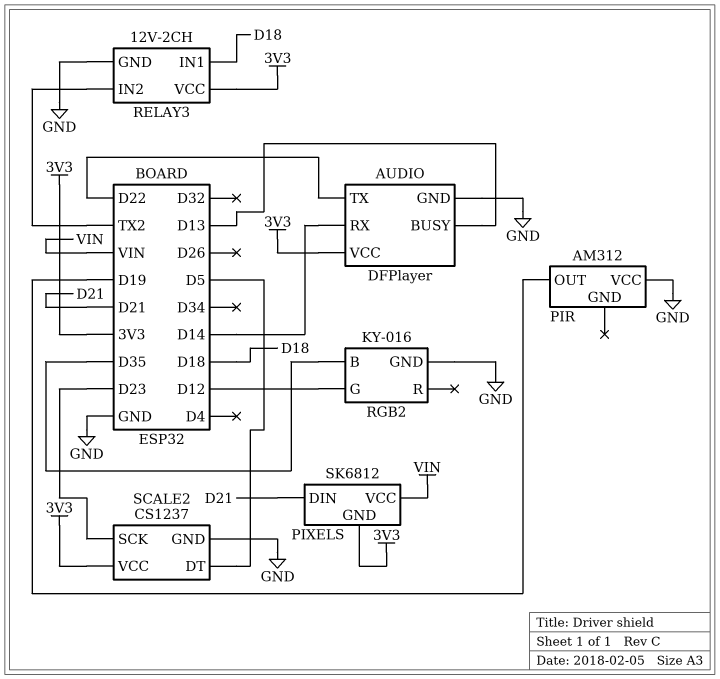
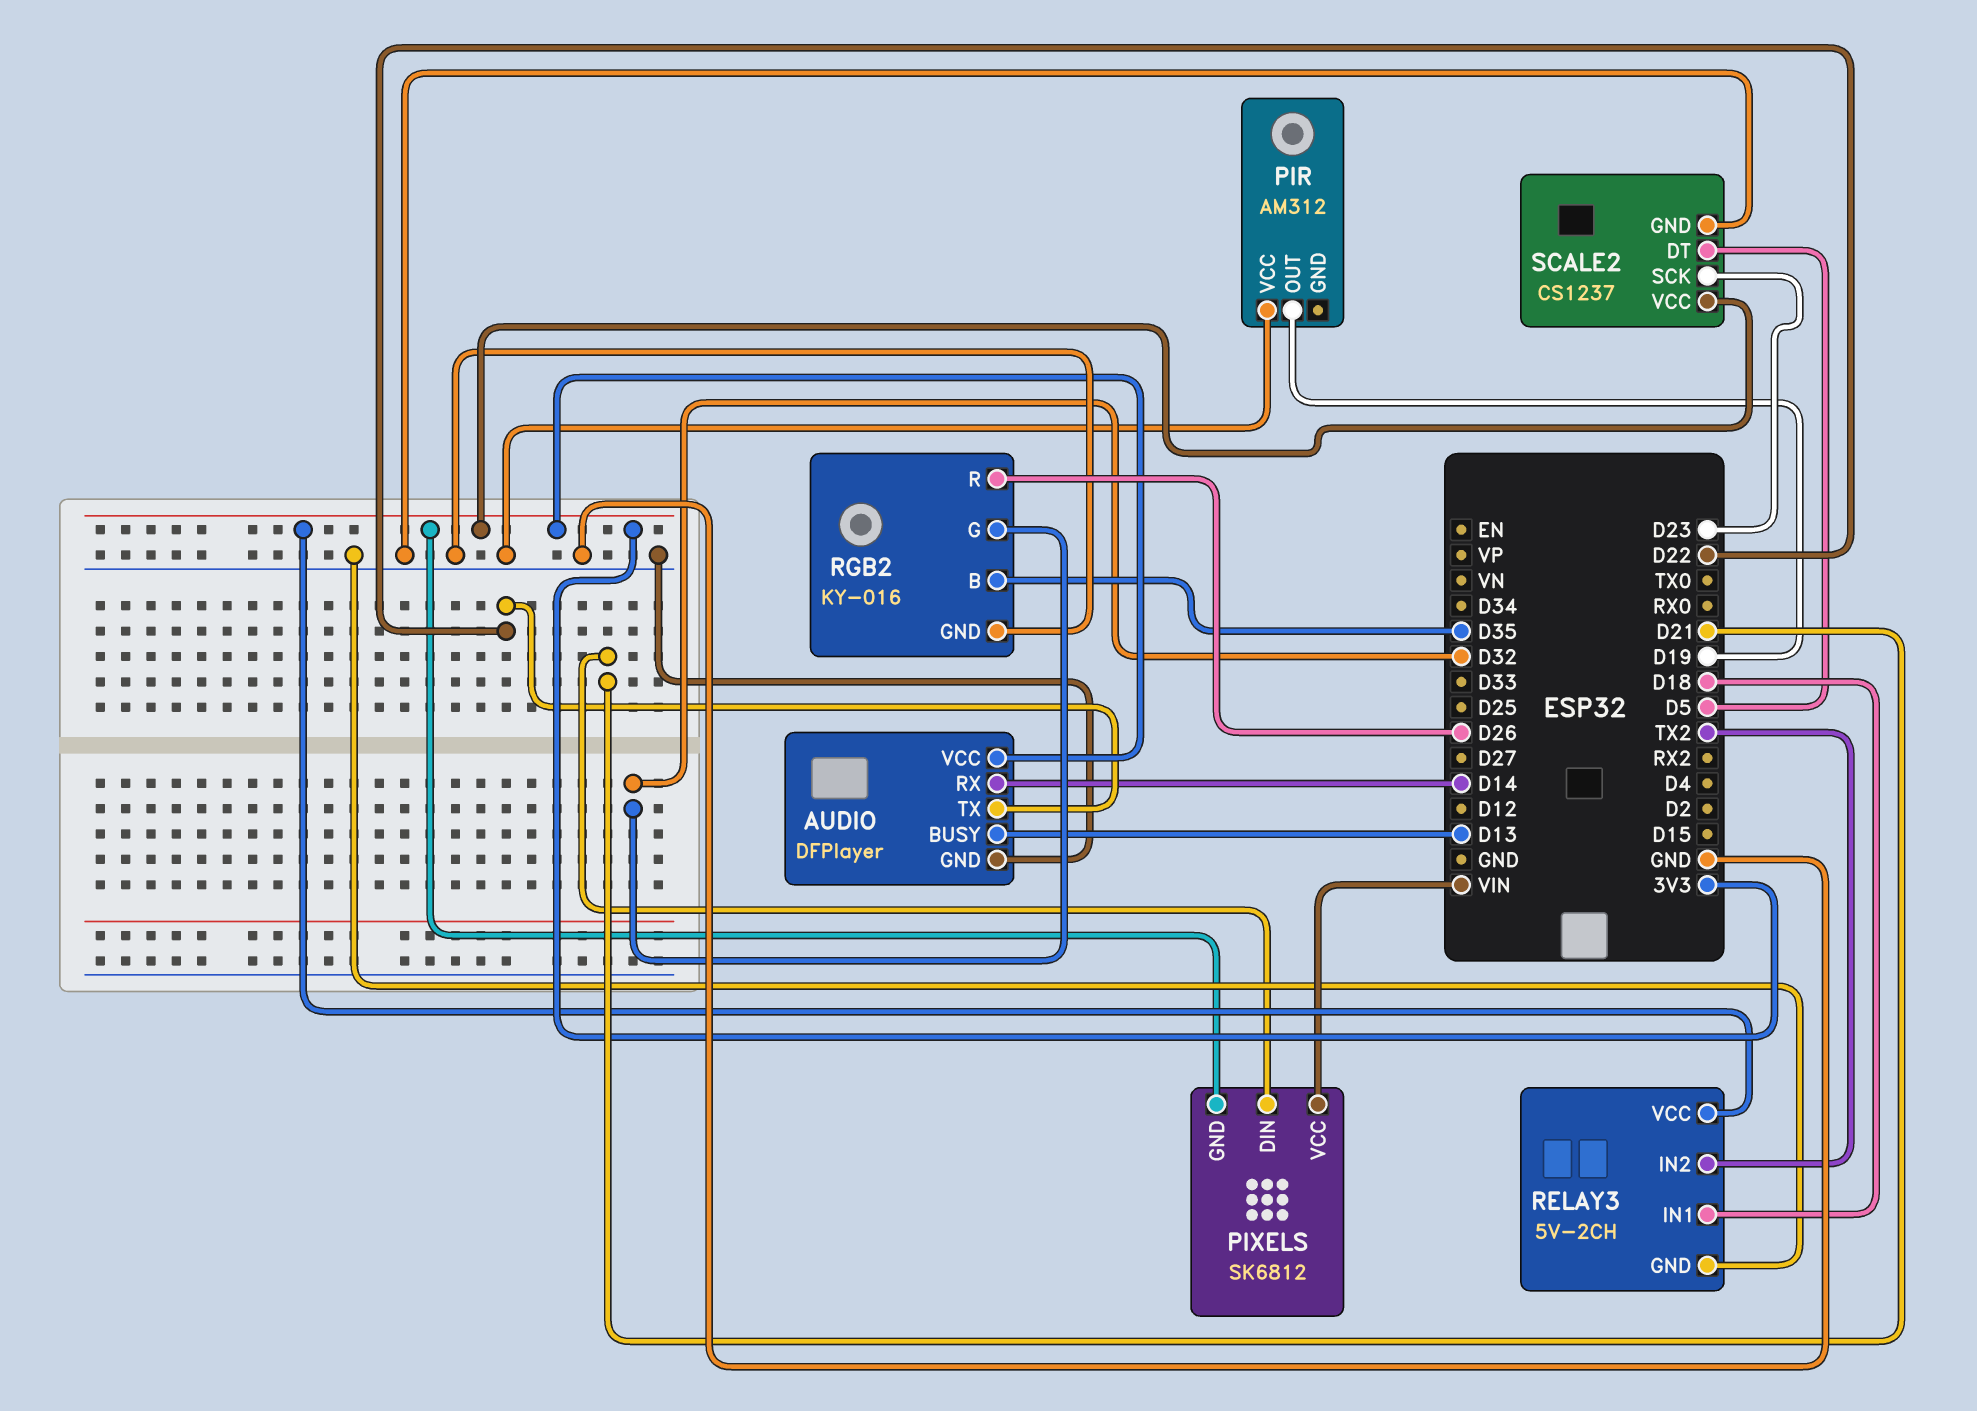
RELAY3: 12V-2CH -> 5V-2CH
RGB2 pin G: D12 -> D32
RGB2 pin R: none -> D26

